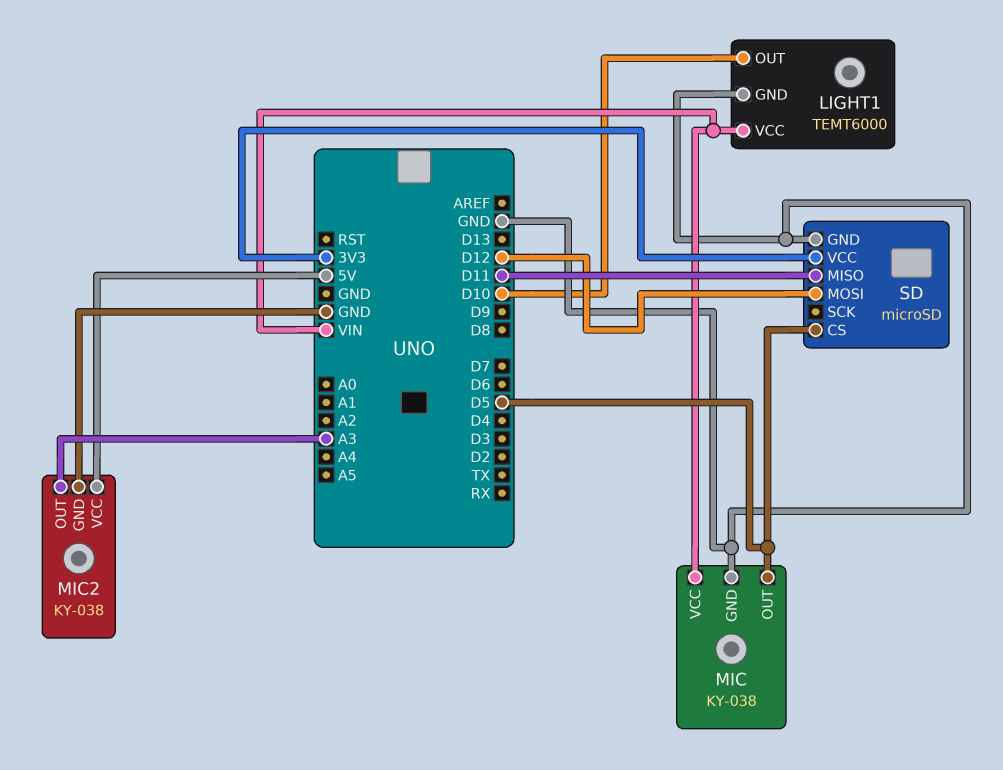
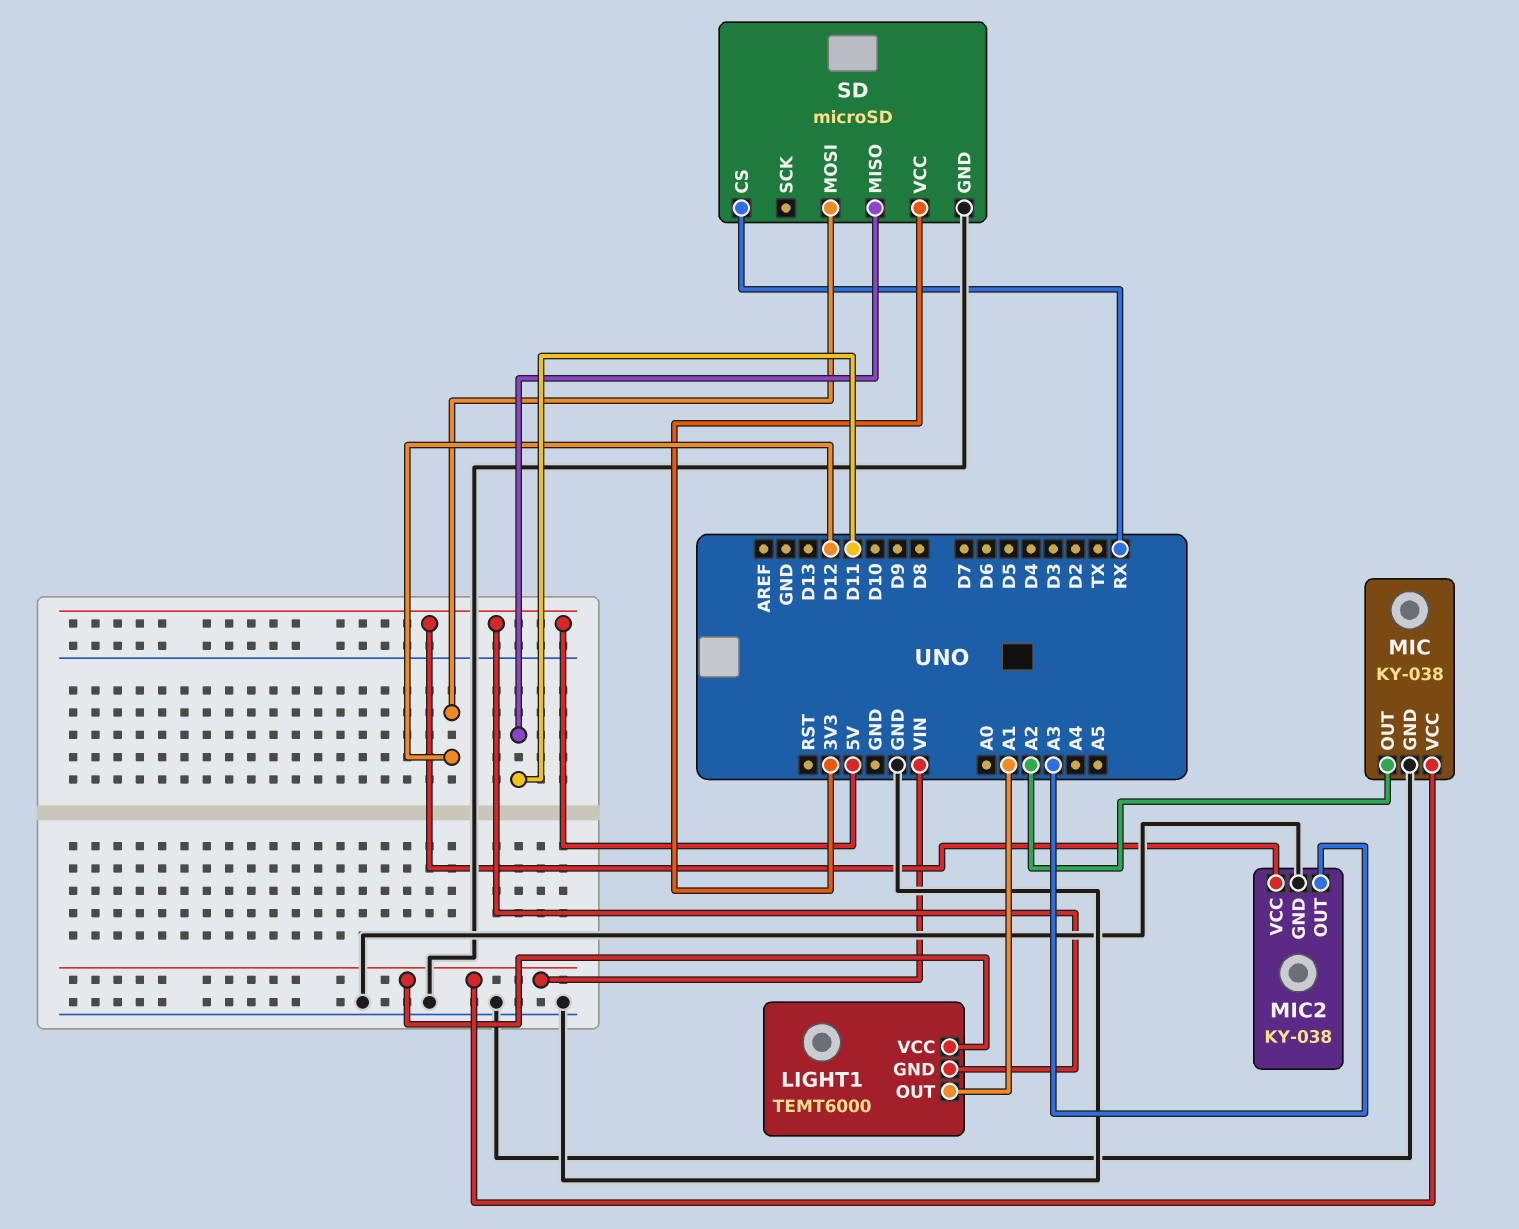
LIGHT1 pin GND: GND -> 5V
LIGHT1 pin OUT: D10 -> A1
MIC pin OUT: D5 -> A2
SD pin CS: D5 -> RX

